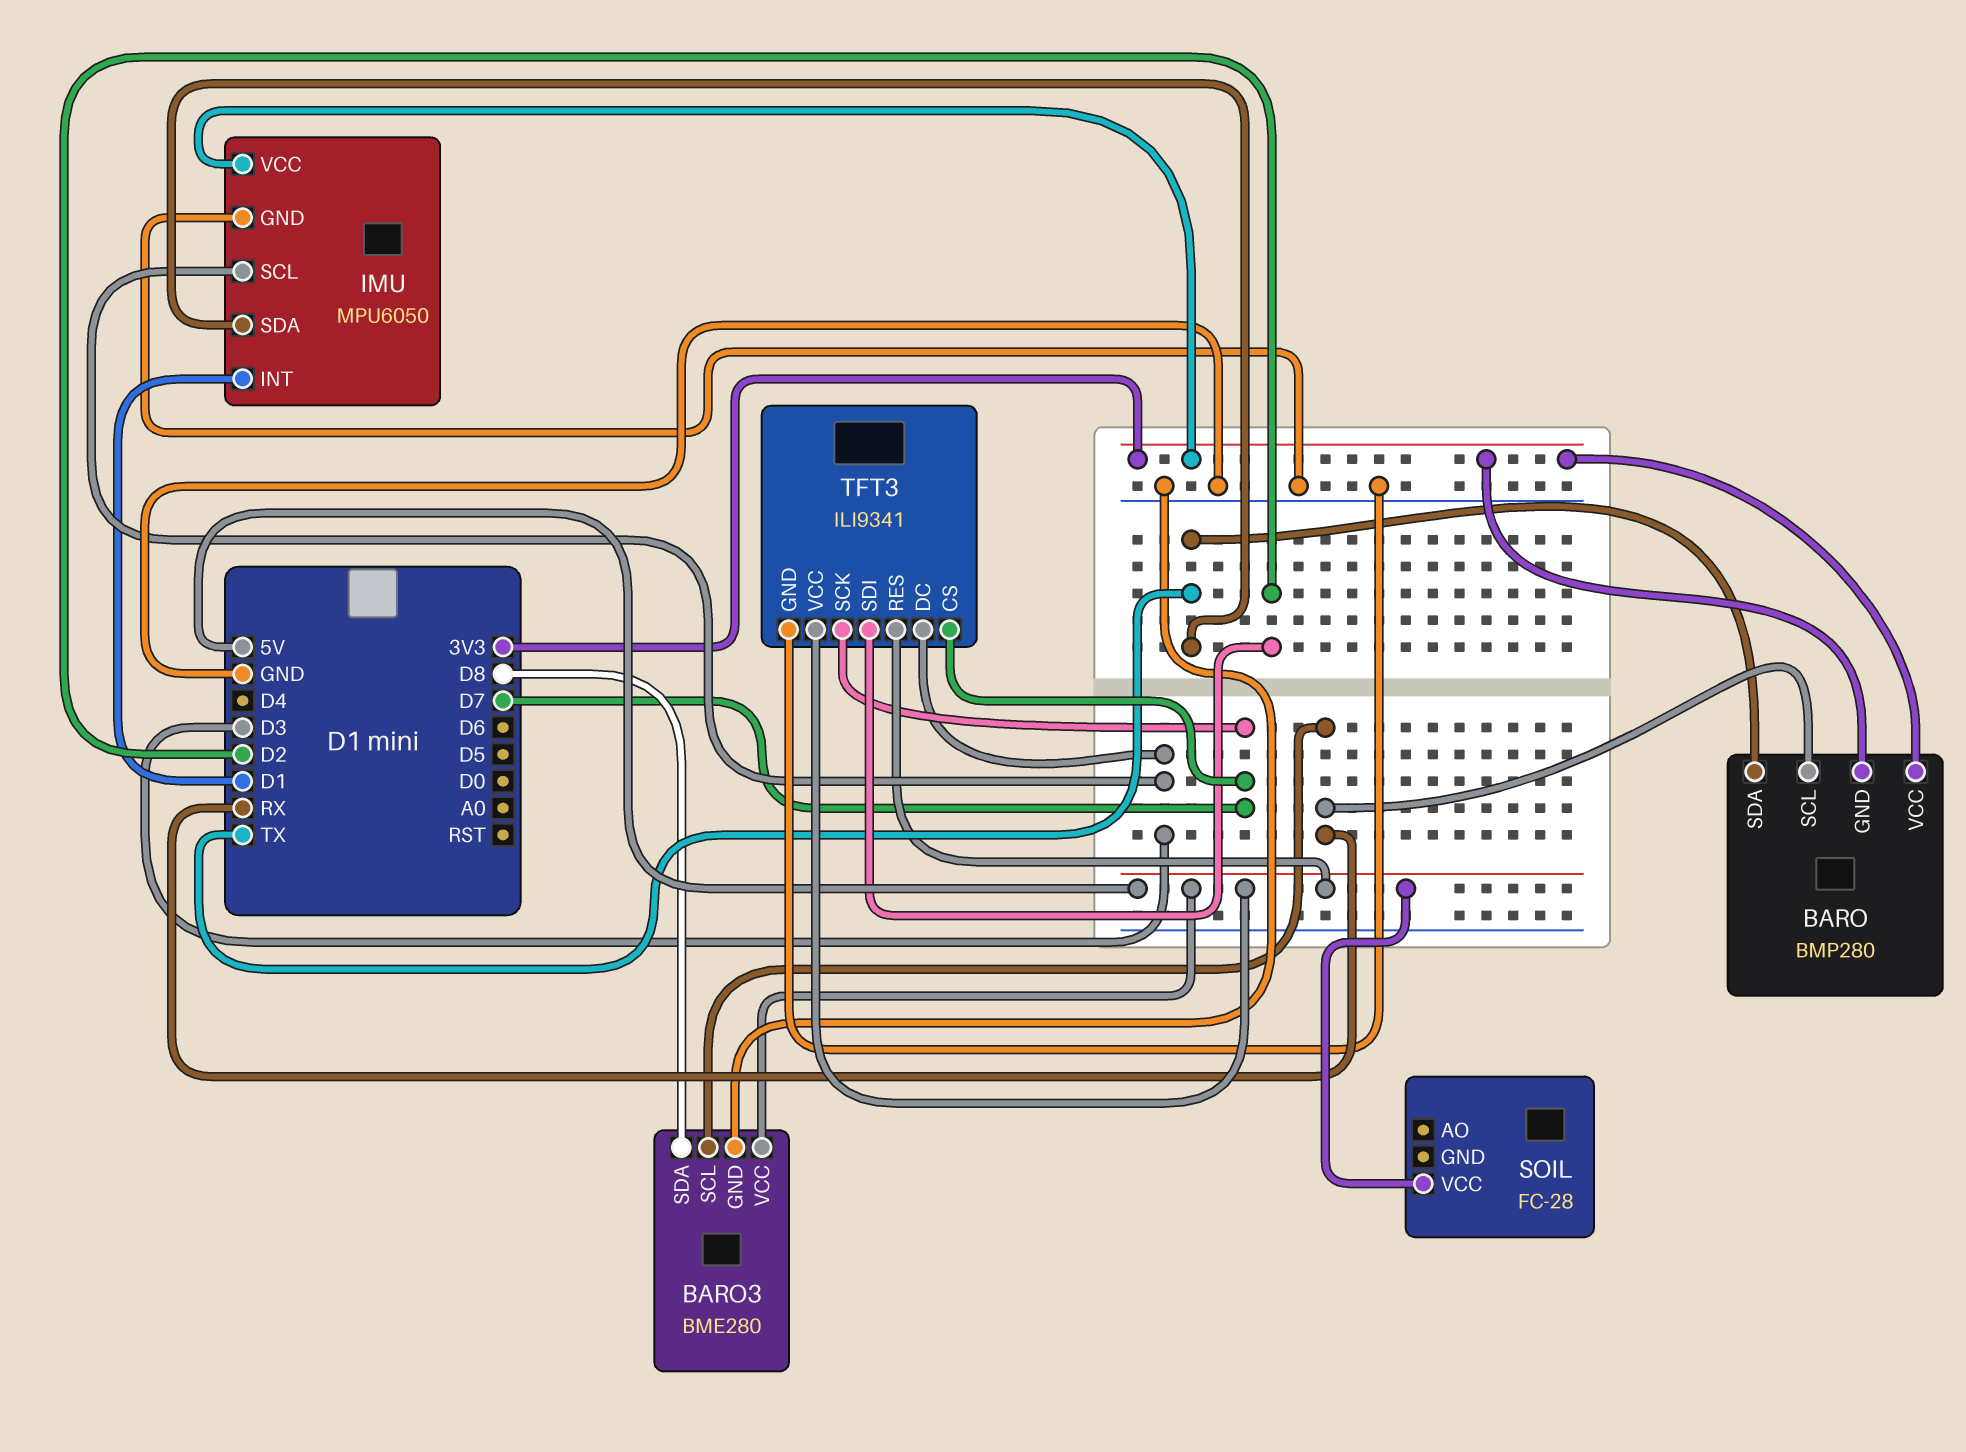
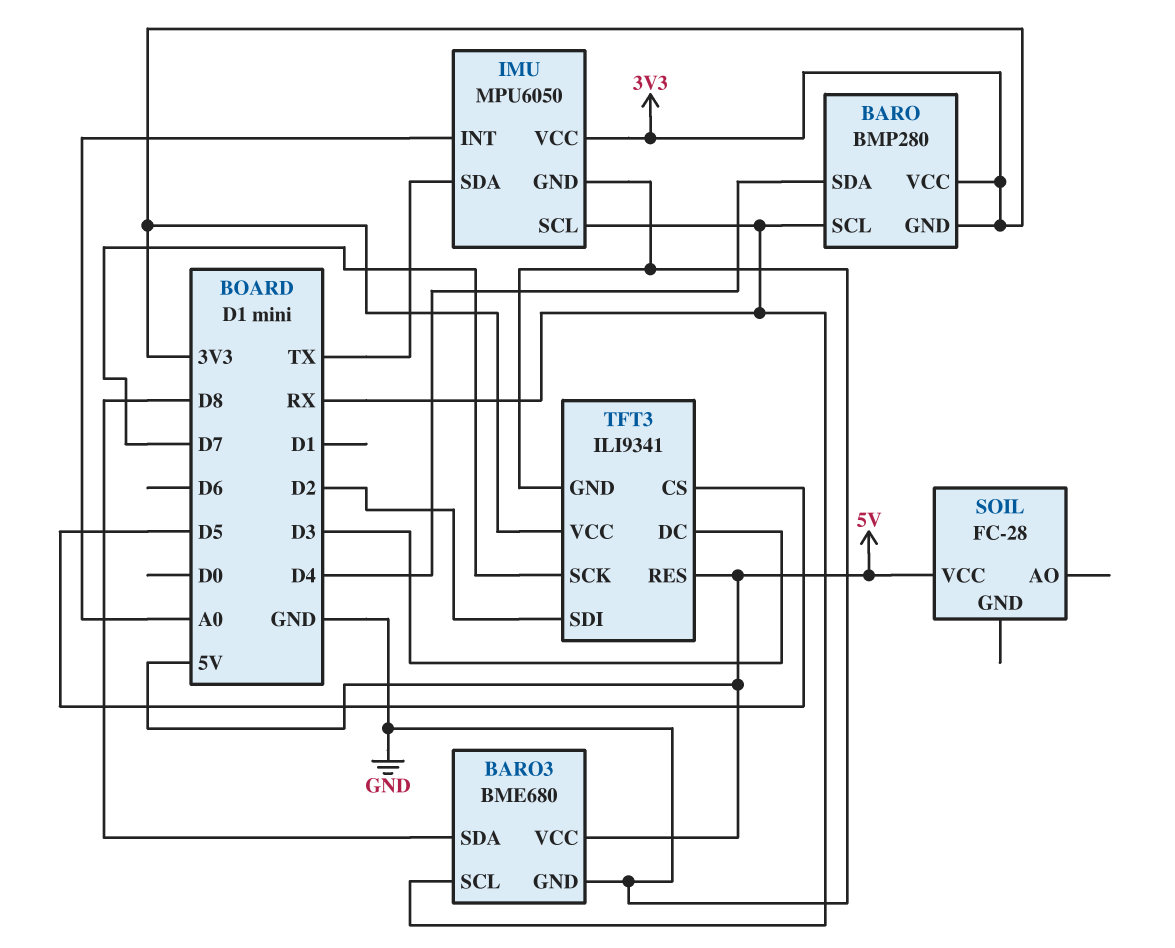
BARO pin SDA: TX -> D4
BARO3: BME280 -> BME680
IMU pin INT: D1 -> A0
IMU pin SCL: D3 -> RX
TFT3 pin CS: D7 -> D5
TFT3 pin VCC: 5V -> 3V3

